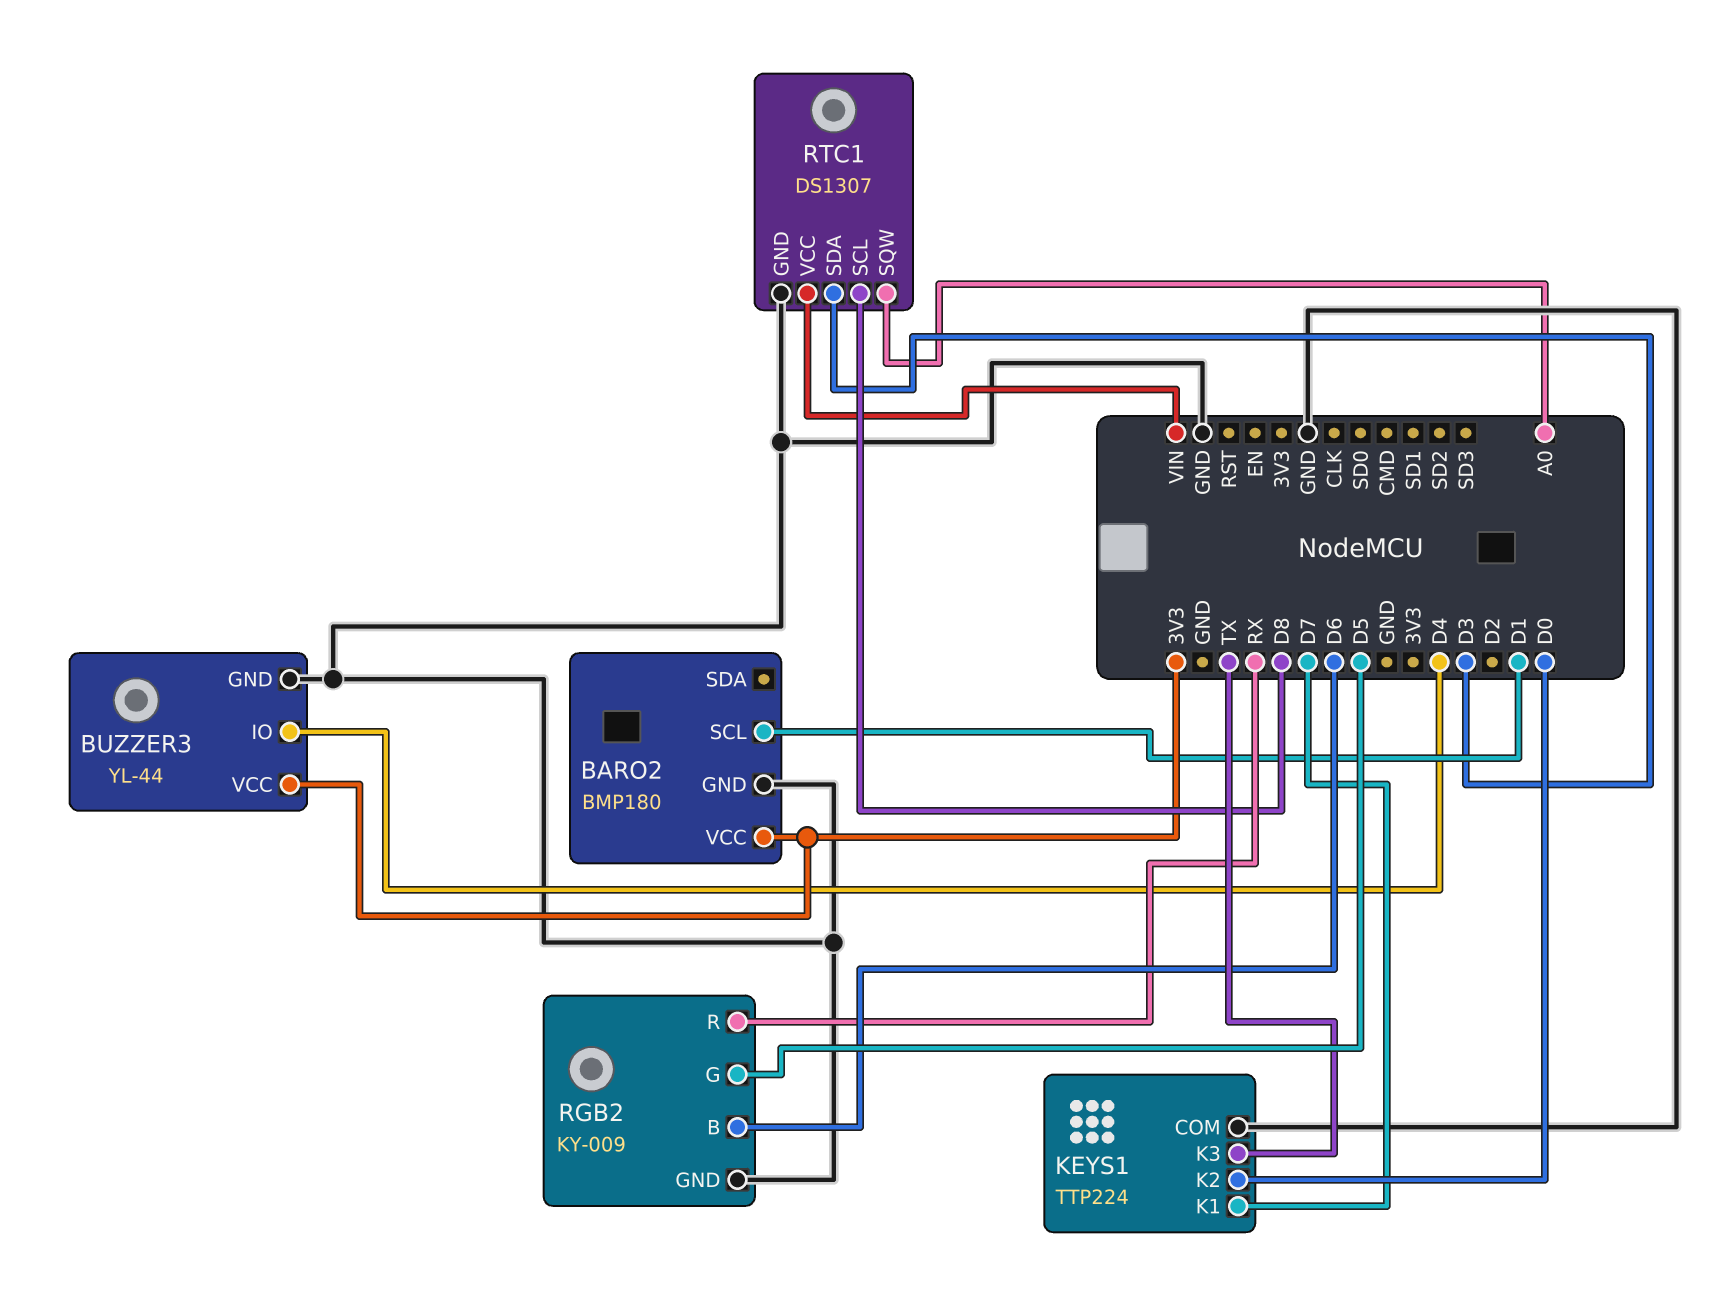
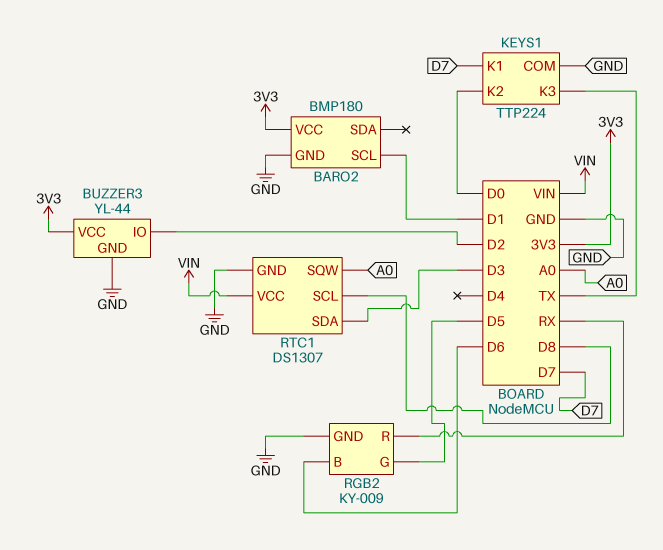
BUZZER3 pin IO: D4 -> D2

